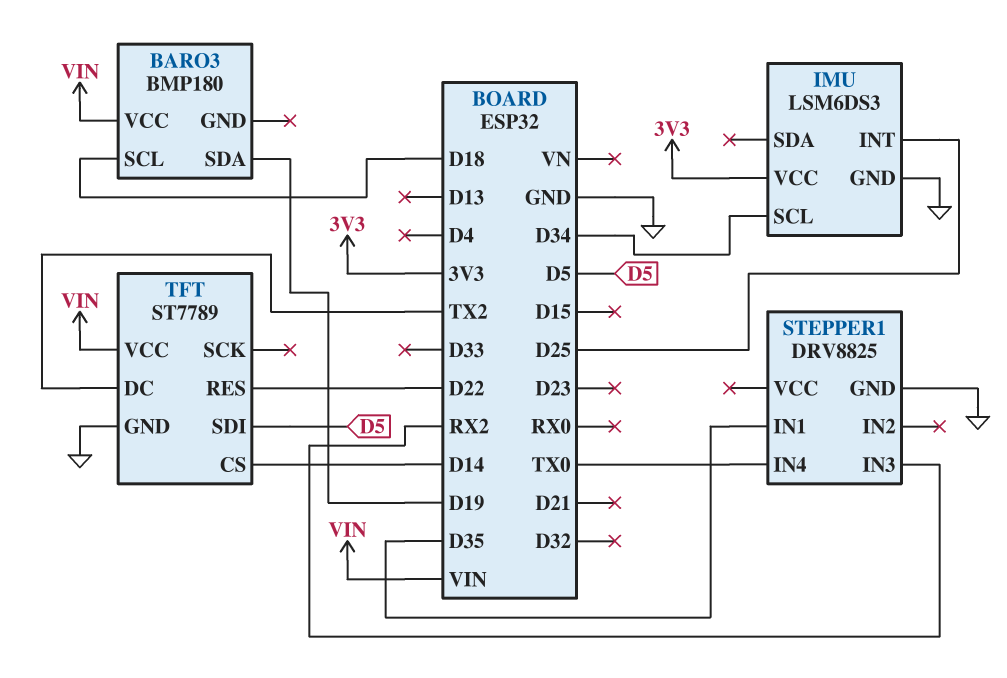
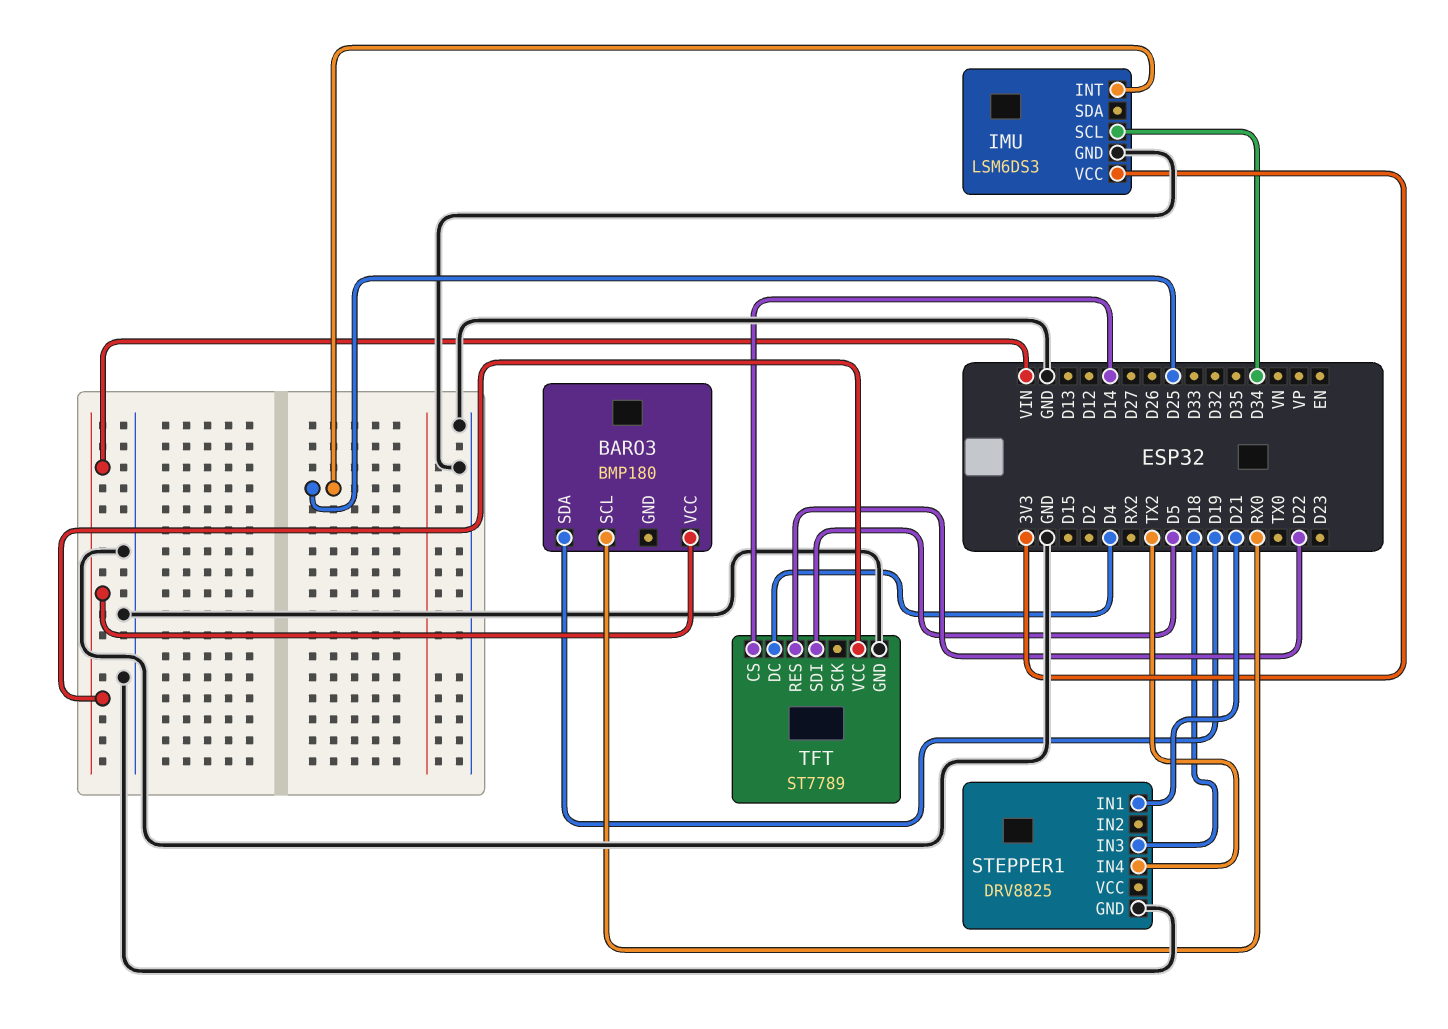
BARO3 pin SCL: D18 -> RX0
STEPPER1 pin IN1: D35 -> D21
STEPPER1 pin IN3: RX2 -> D18
STEPPER1 pin IN4: TX0 -> TX2
TFT pin DC: TX2 -> D4

